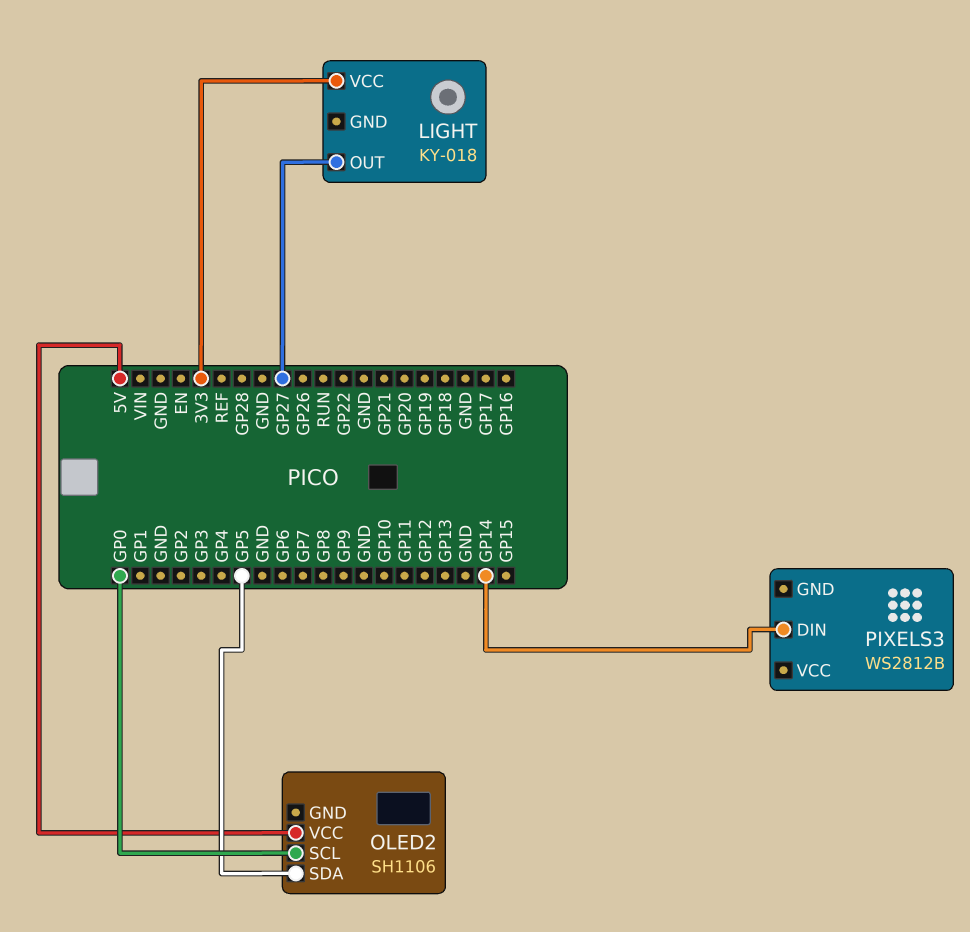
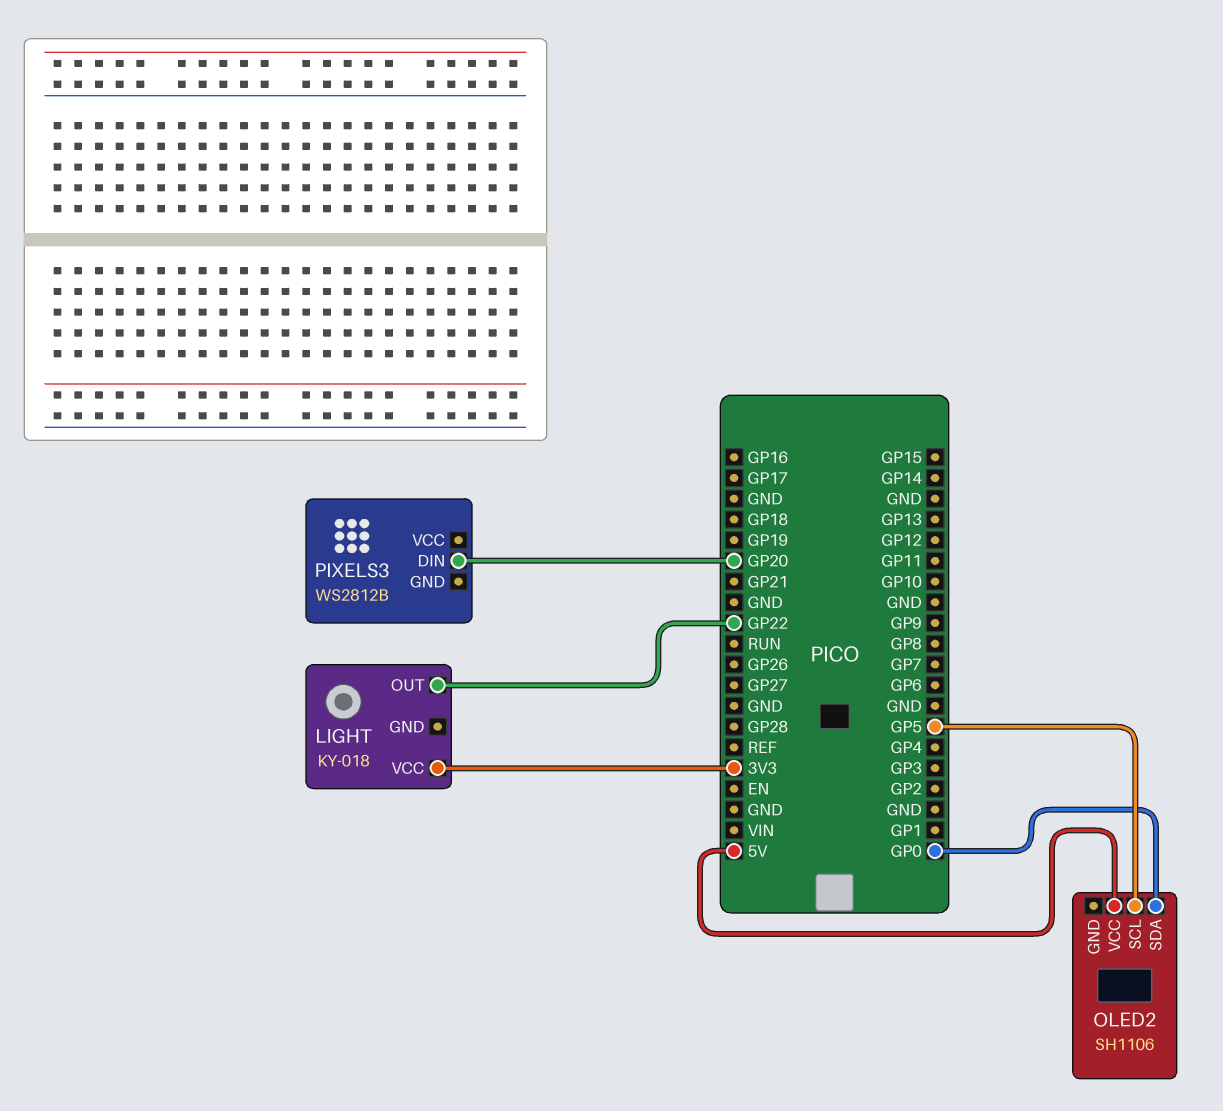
LIGHT pin OUT: GP27 -> GP22
OLED2 pin SCL: GP0 -> GP5
OLED2 pin SDA: GP5 -> GP0
PIXELS3 pin DIN: GP14 -> GP20

